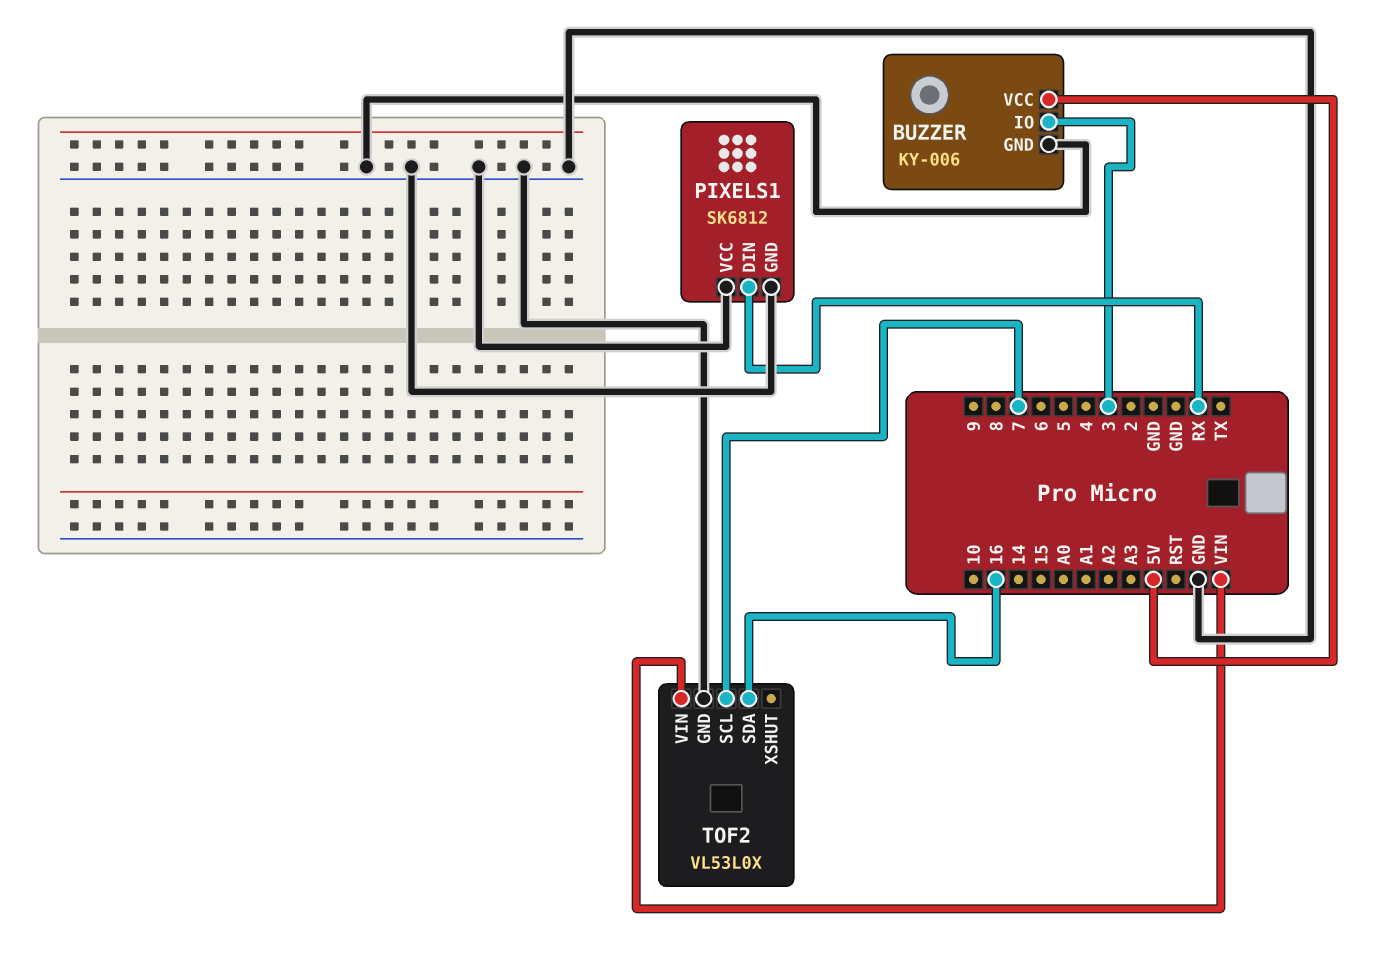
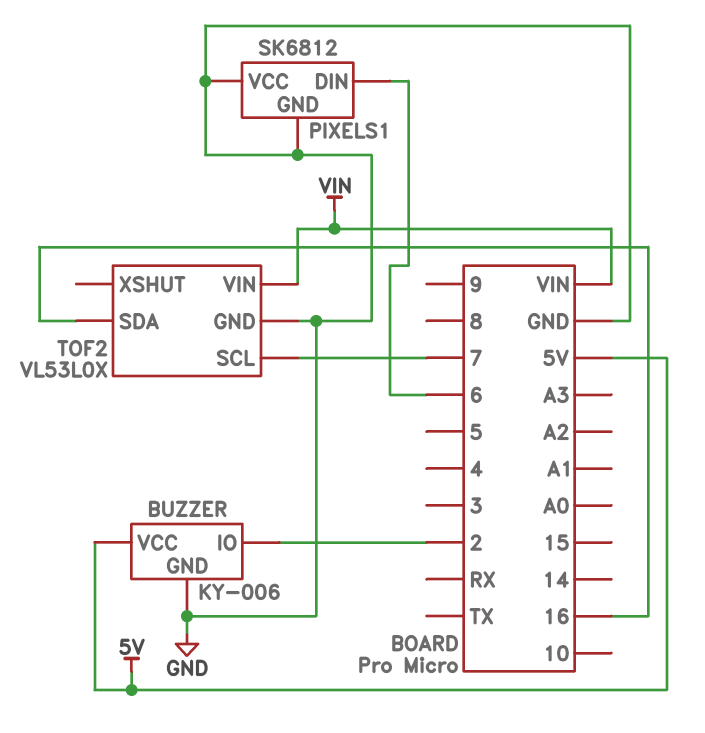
BUZZER pin IO: 3 -> 2
PIXELS1 pin DIN: RX -> 6

